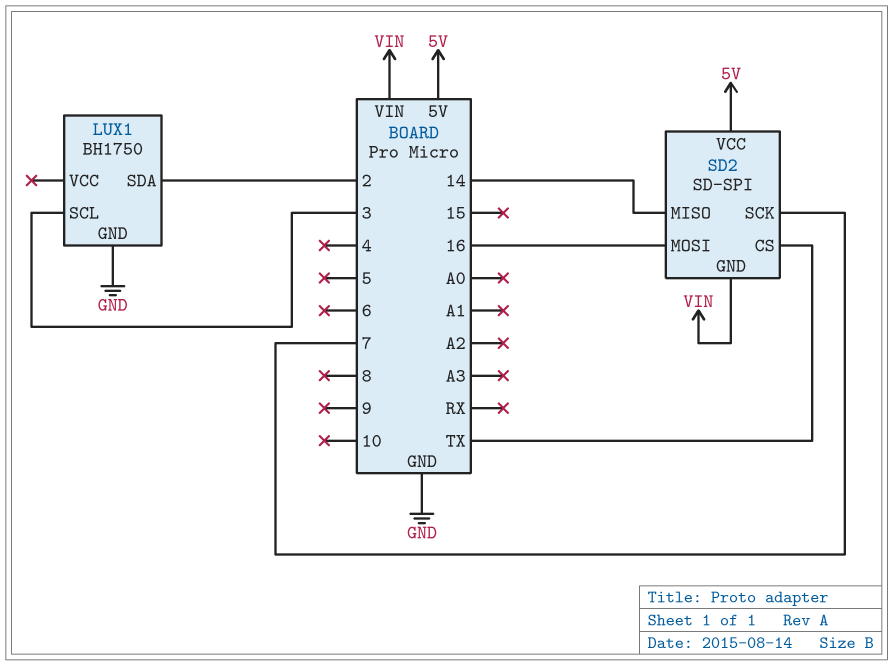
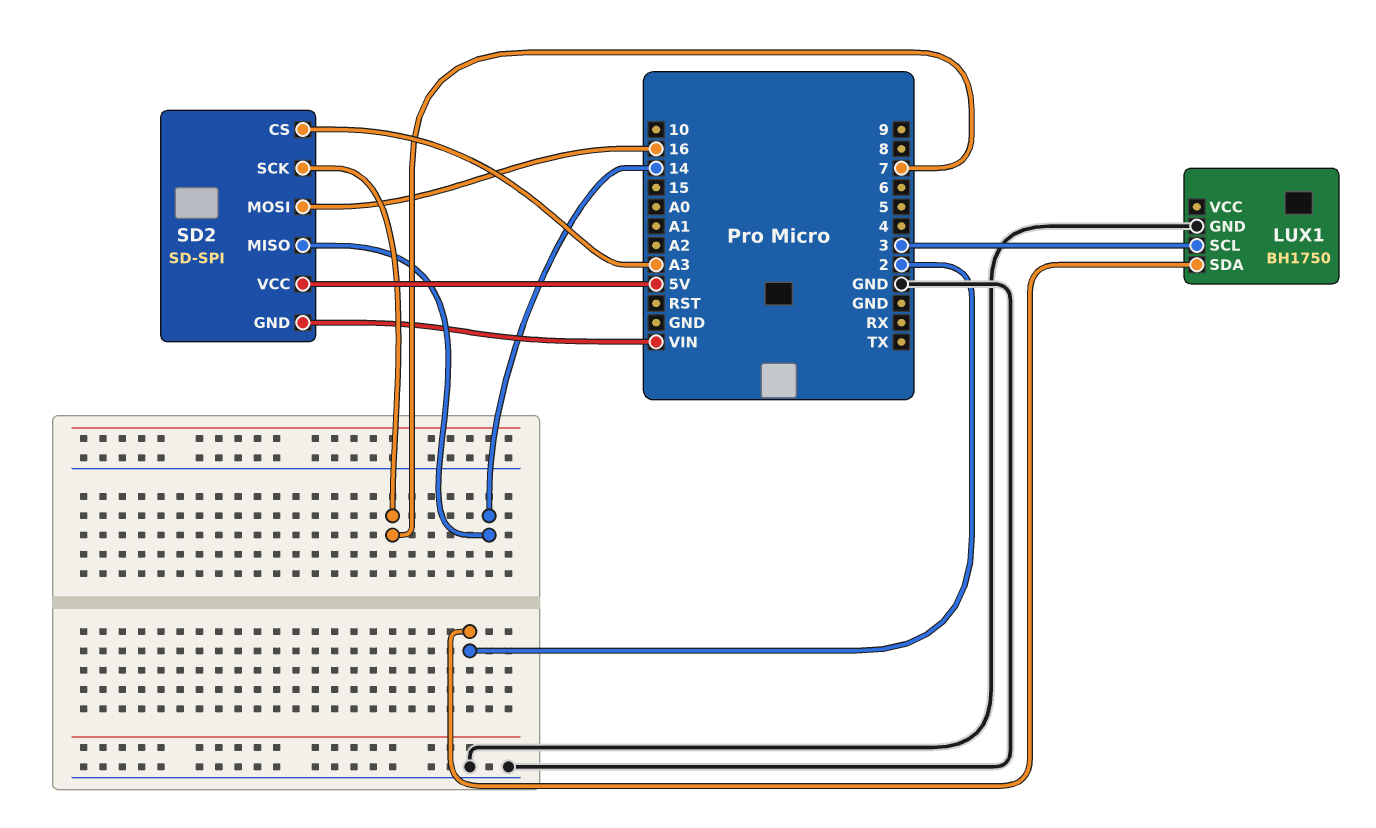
SD2 pin CS: TX -> A3

